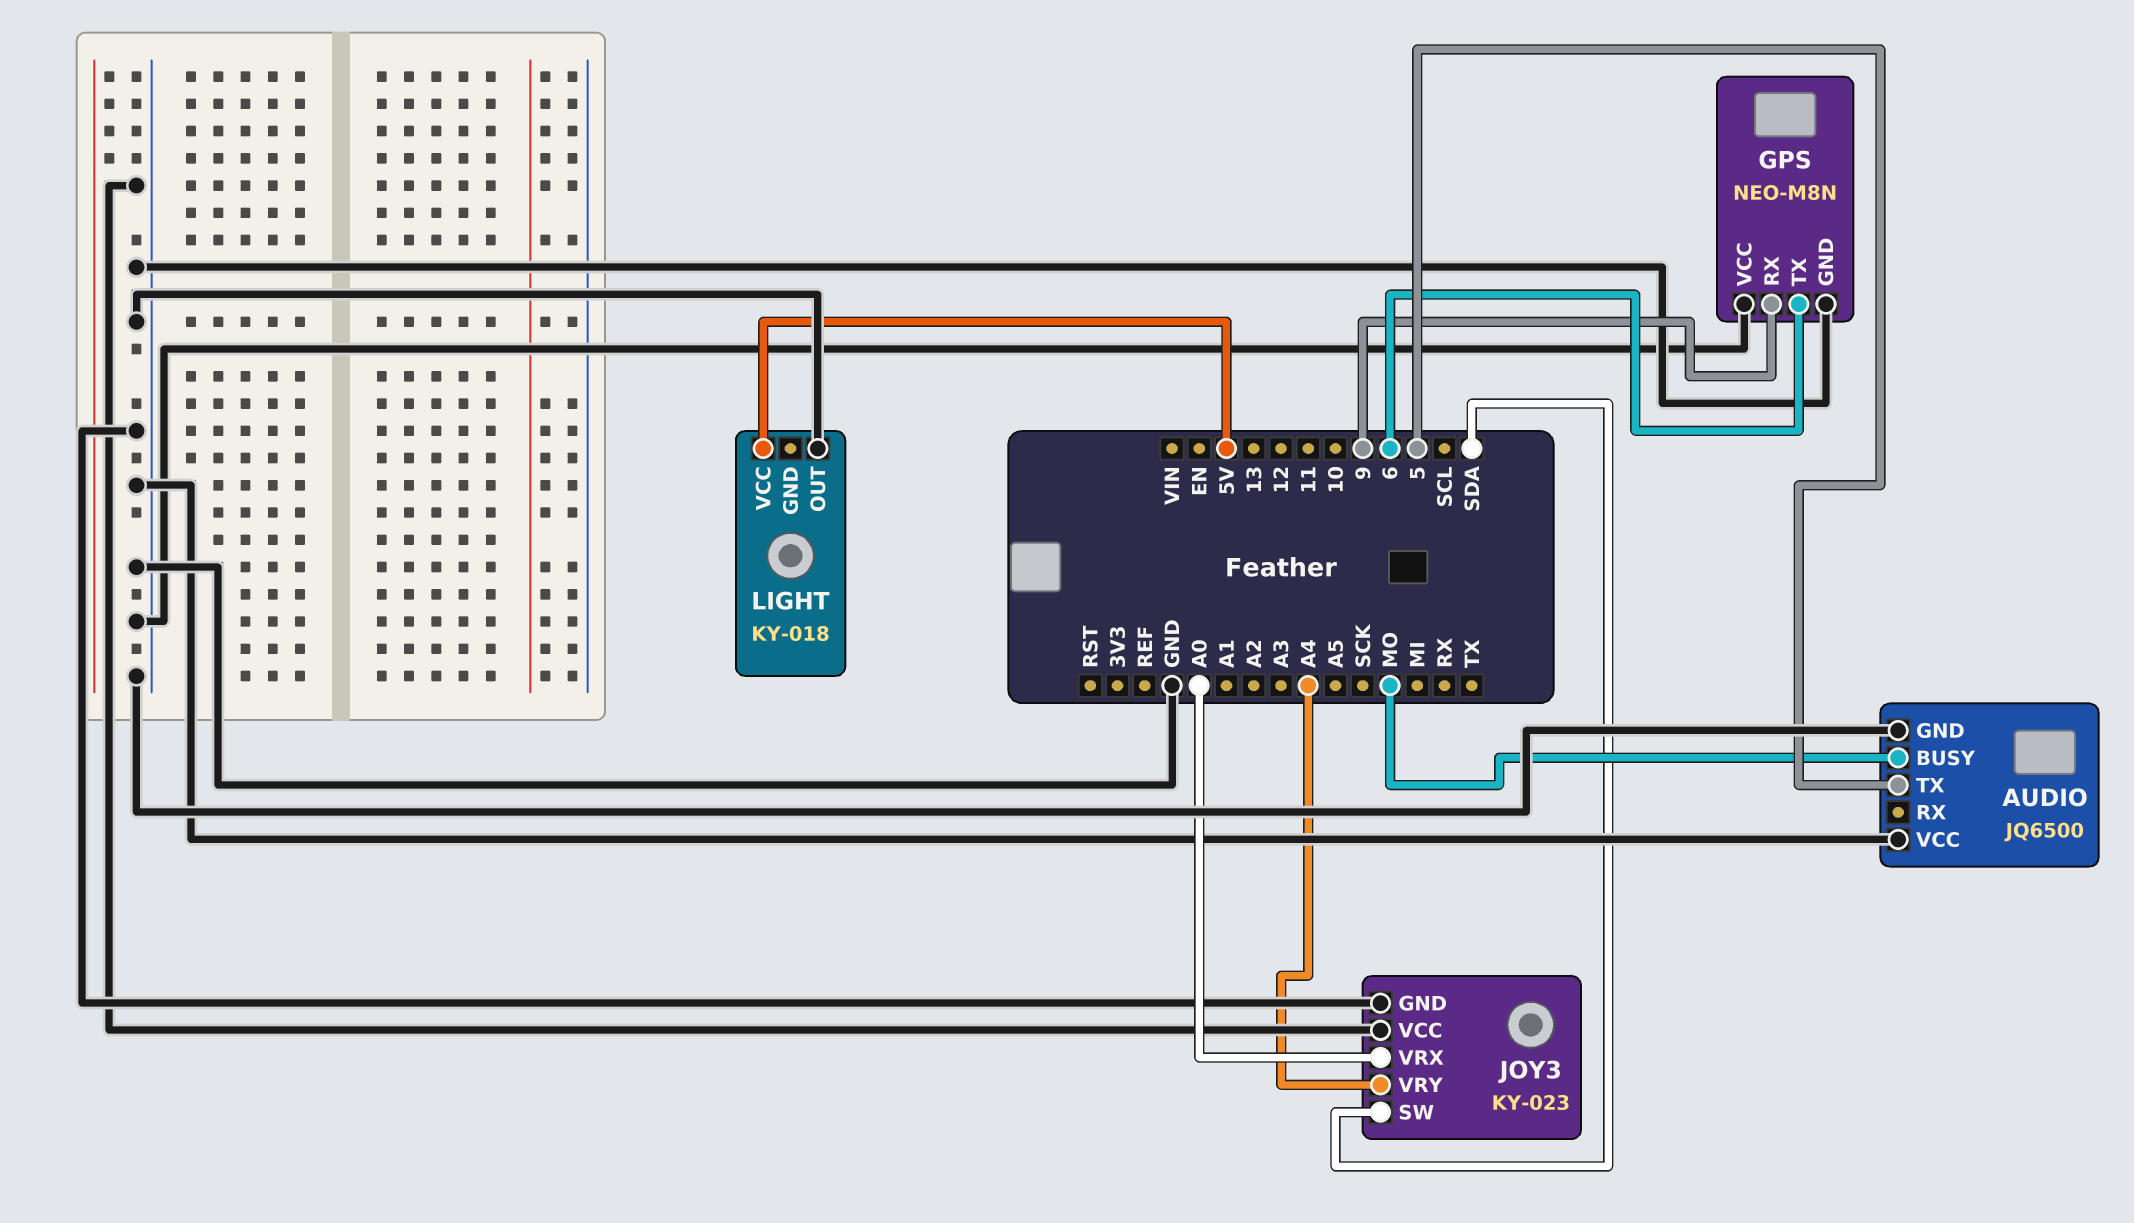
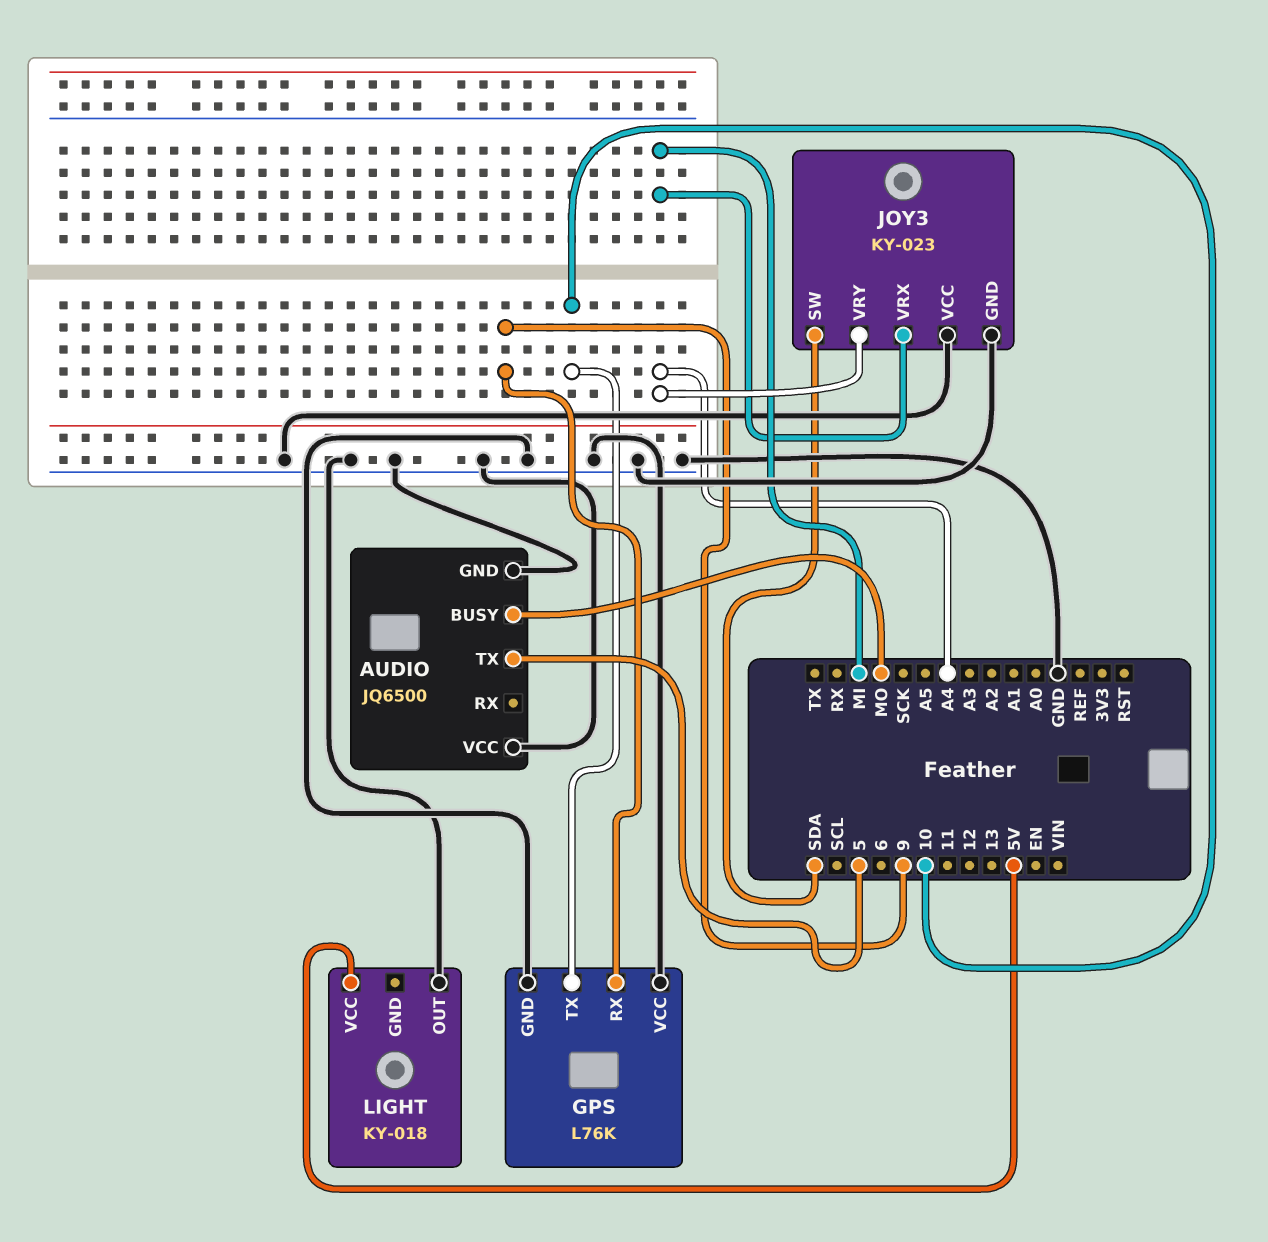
GPS: NEO-M8N -> L76K
GPS pin TX: 6 -> 10
JOY3 pin VRX: A0 -> MI

